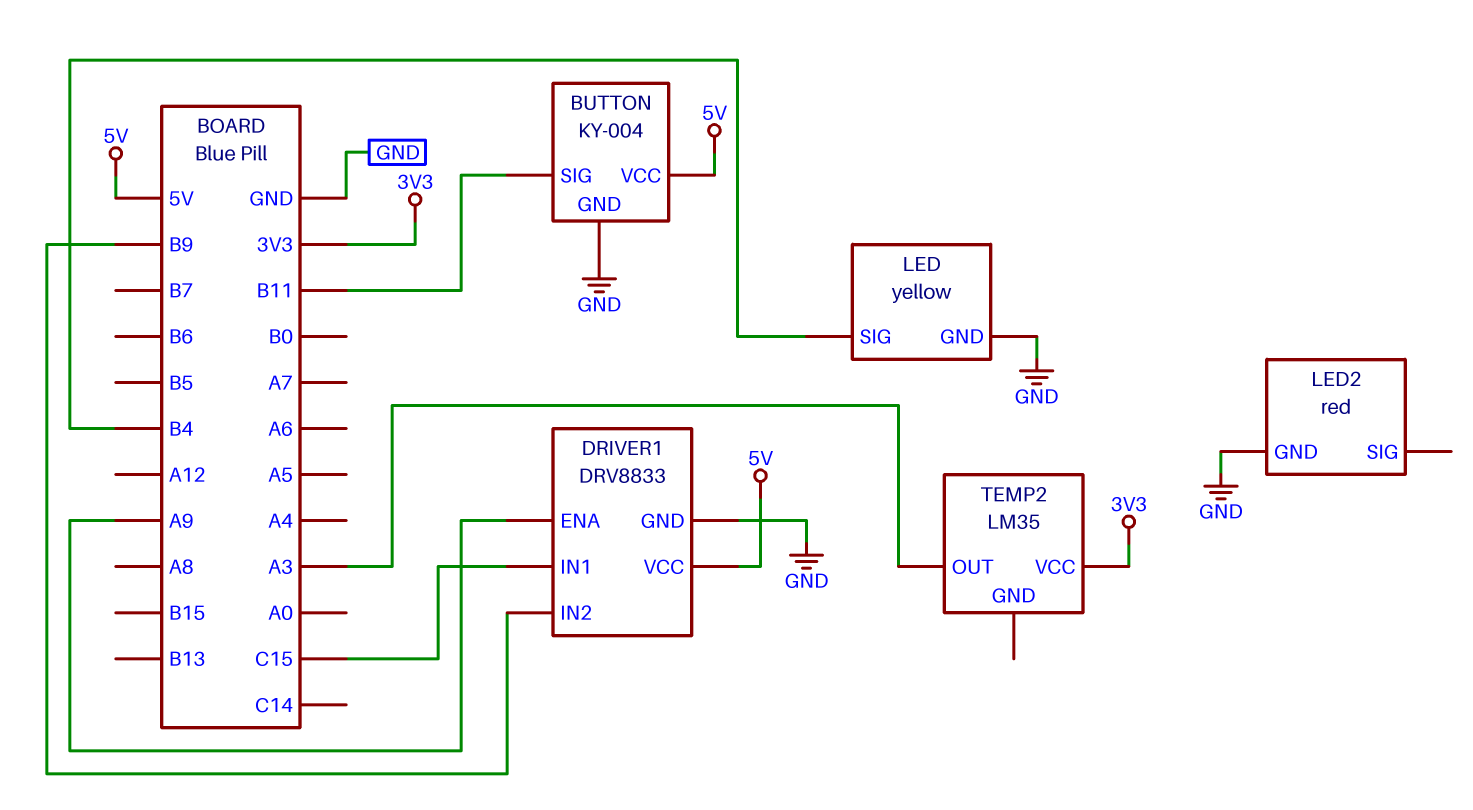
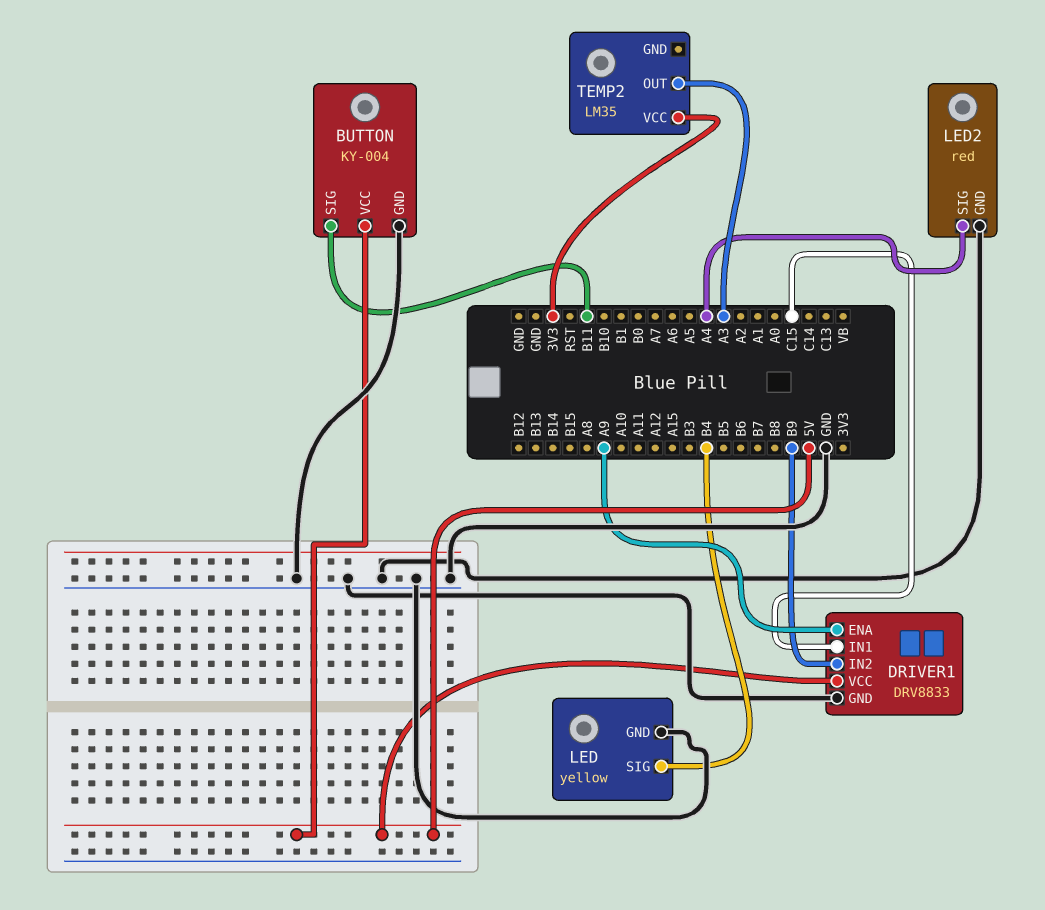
LED2 pin SIG: none -> A4

